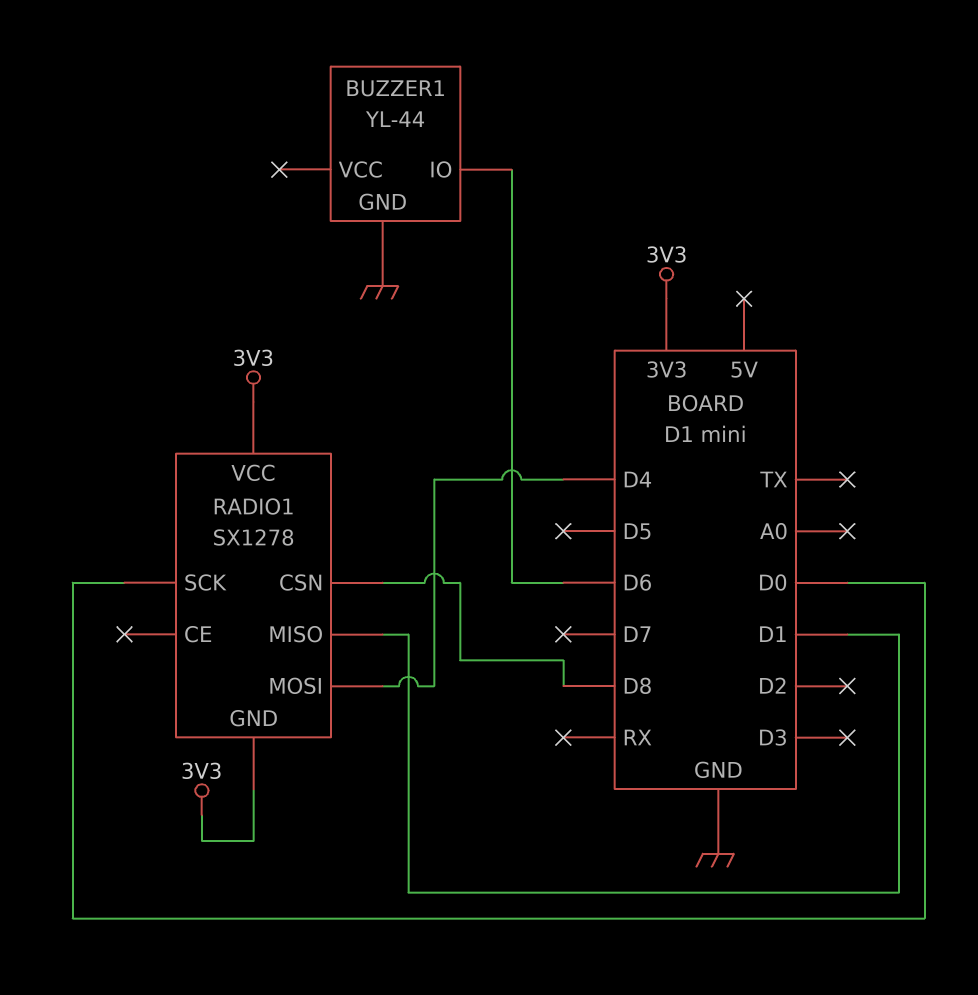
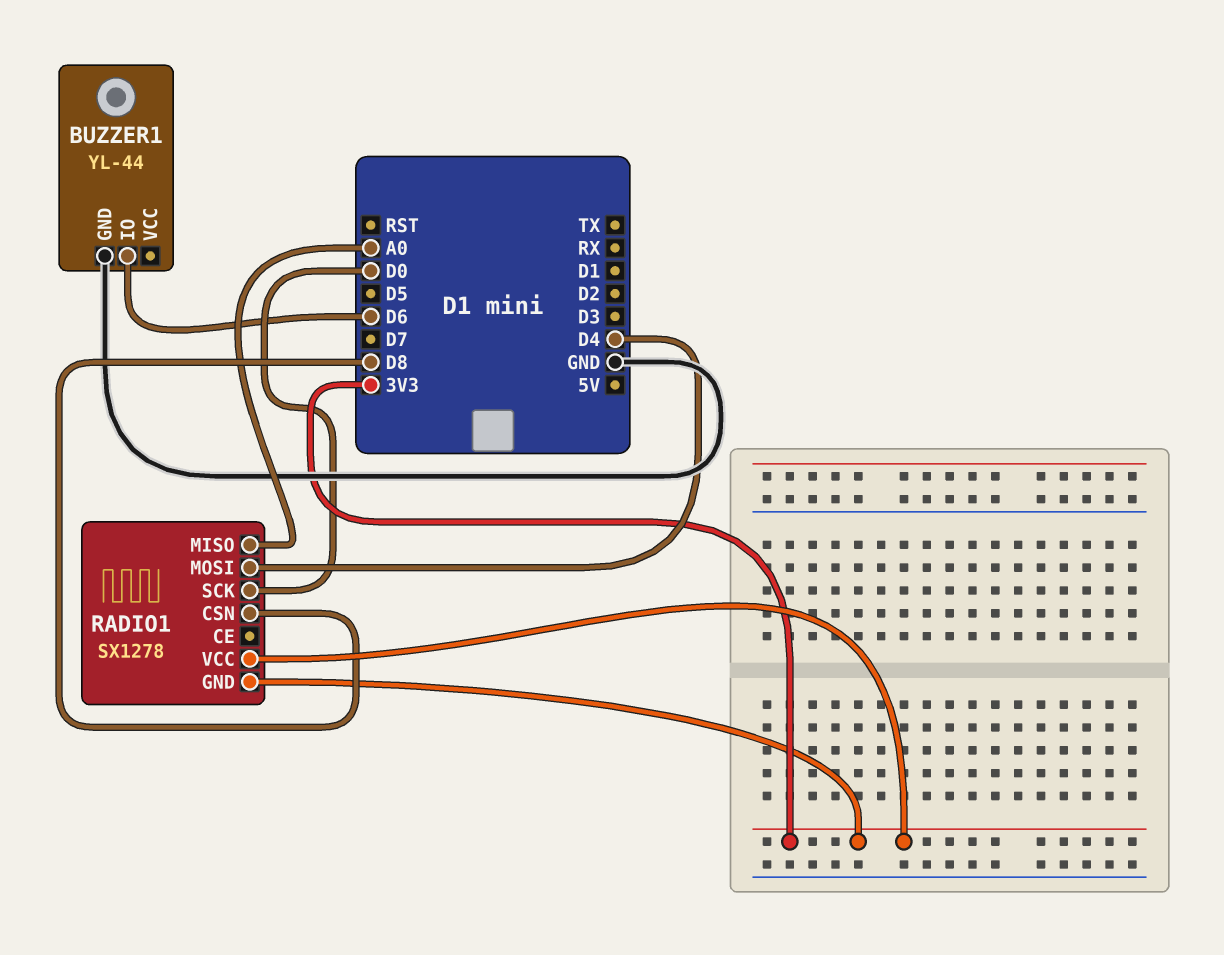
RADIO1 pin MISO: D1 -> A0

